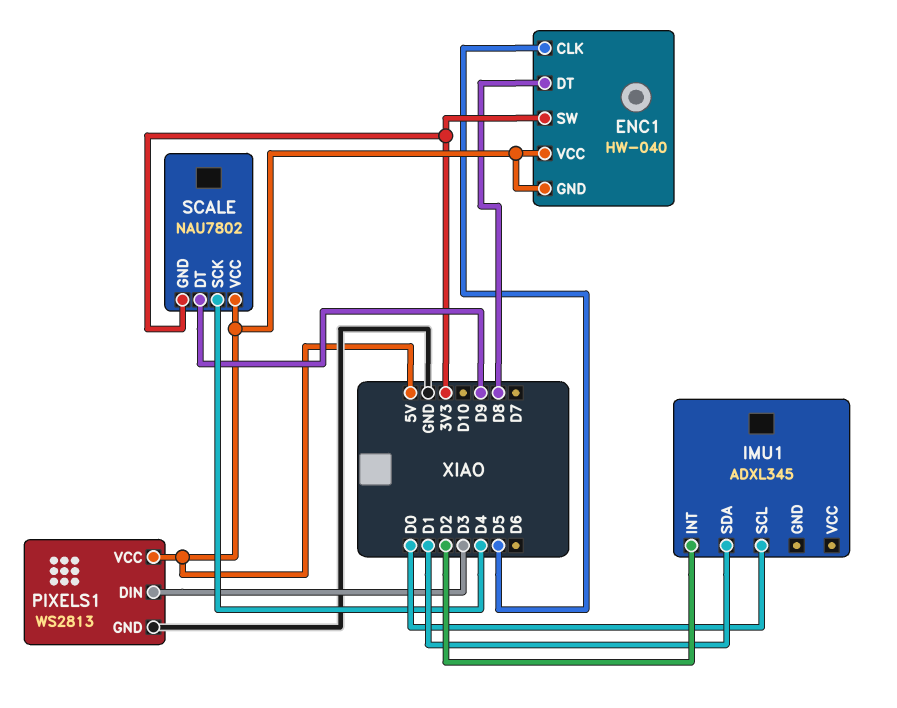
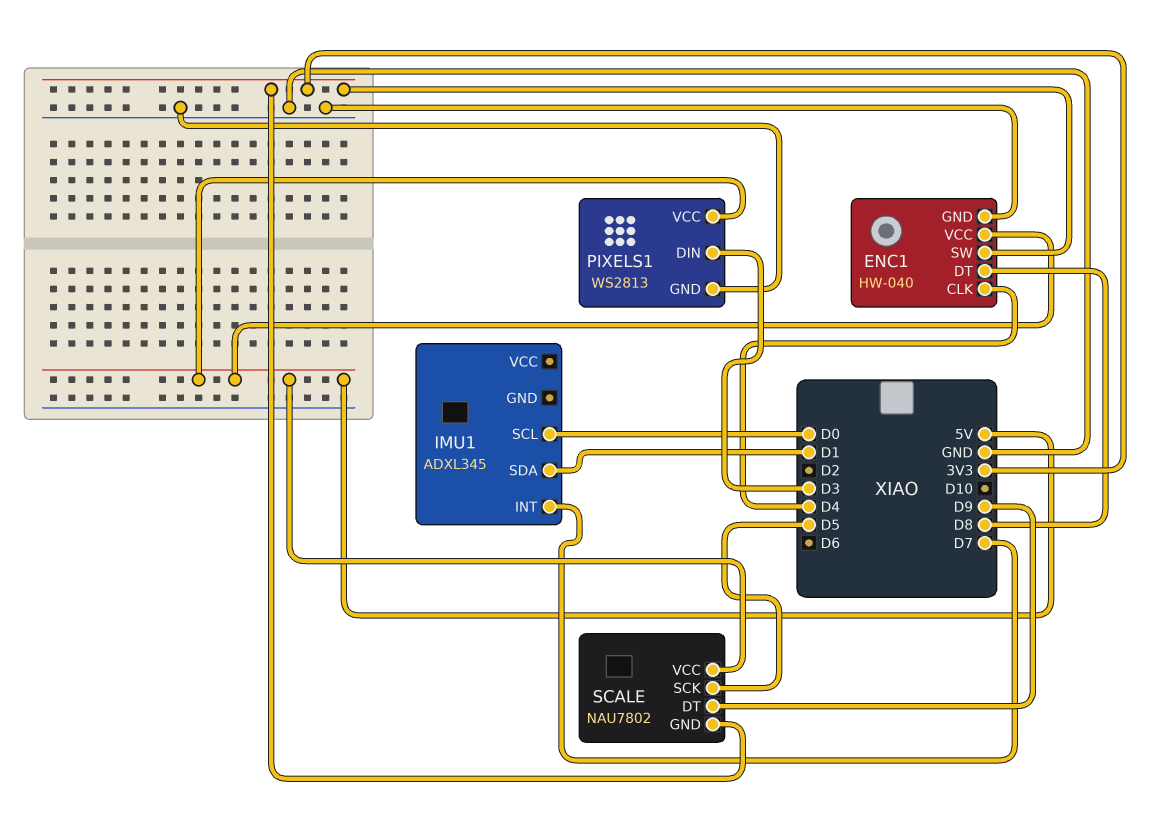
ENC1 pin CLK: D5 -> D4
ENC1 pin GND: 5V -> GND
IMU1 pin INT: D2 -> D7
SCALE pin SCK: D4 -> D5

